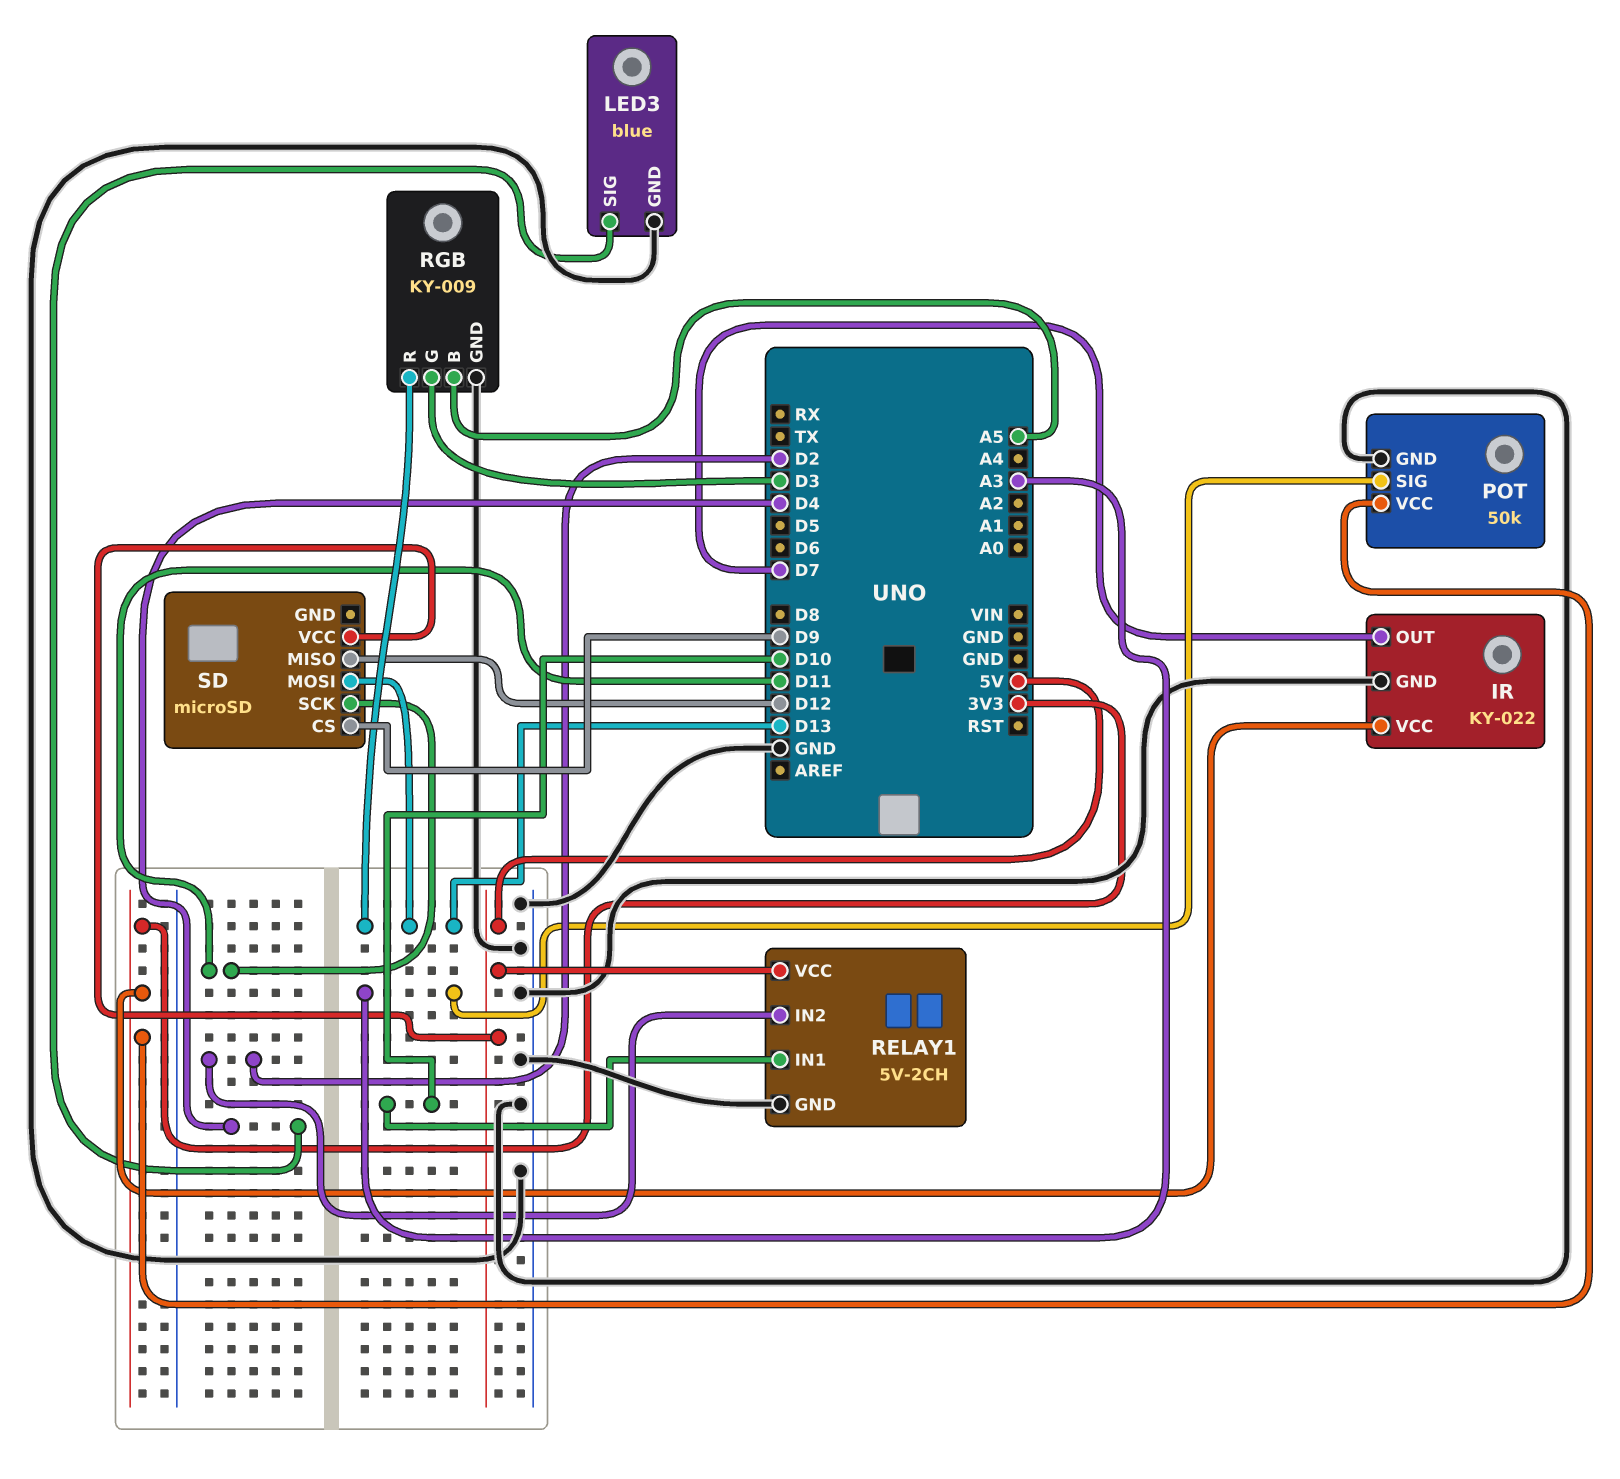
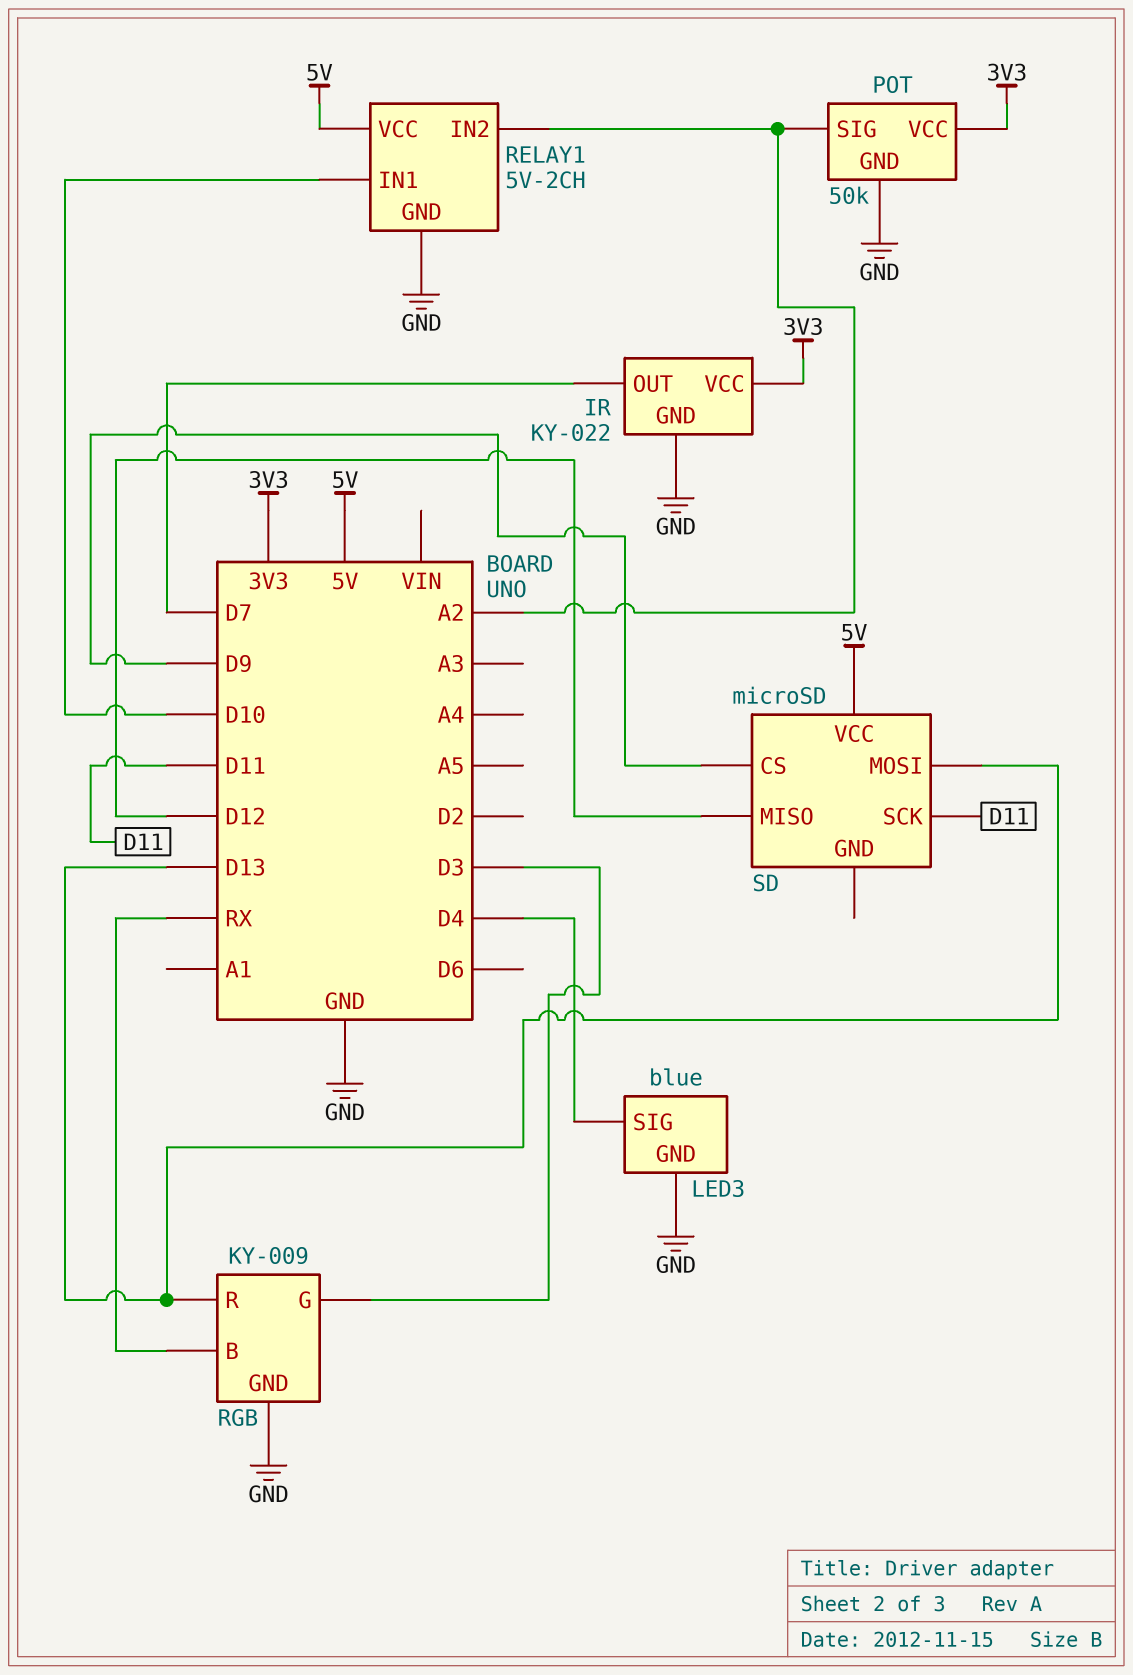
POT pin SIG: A3 -> A2
RELAY1 pin IN2: D2 -> A2
RGB pin B: A5 -> RX

